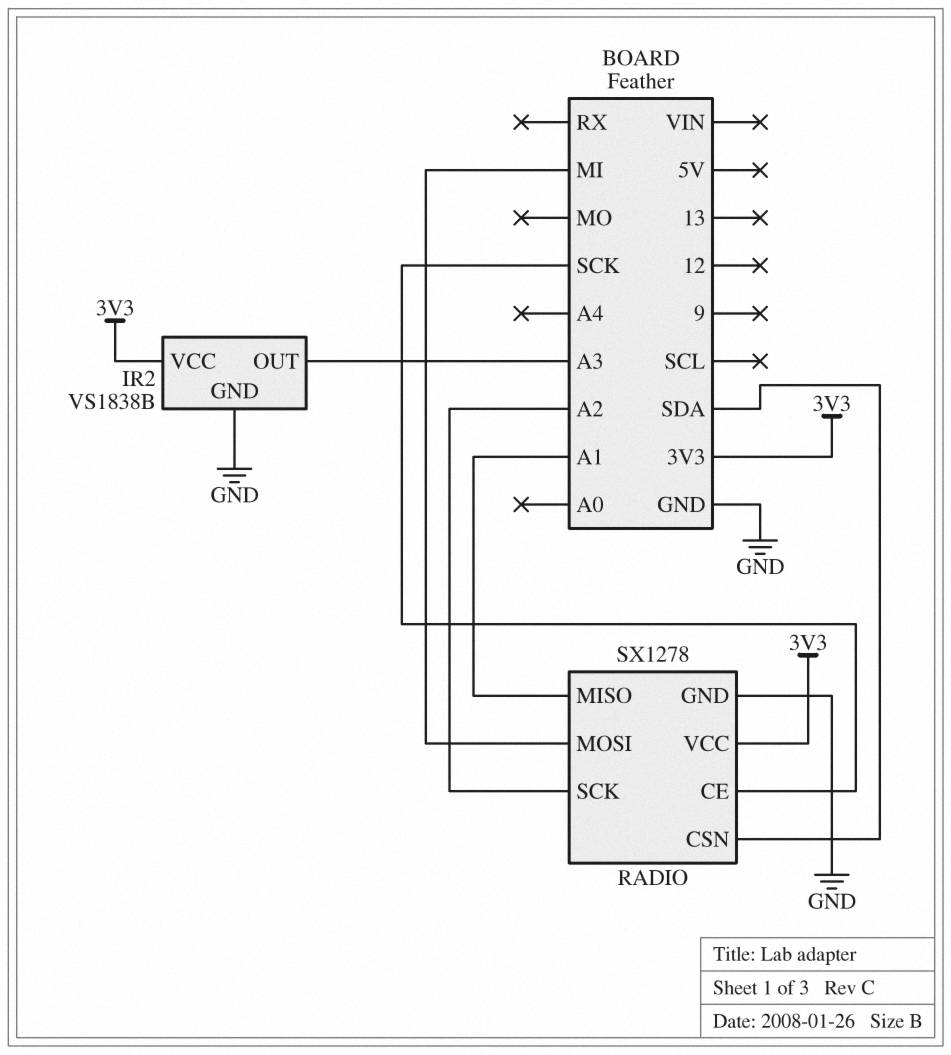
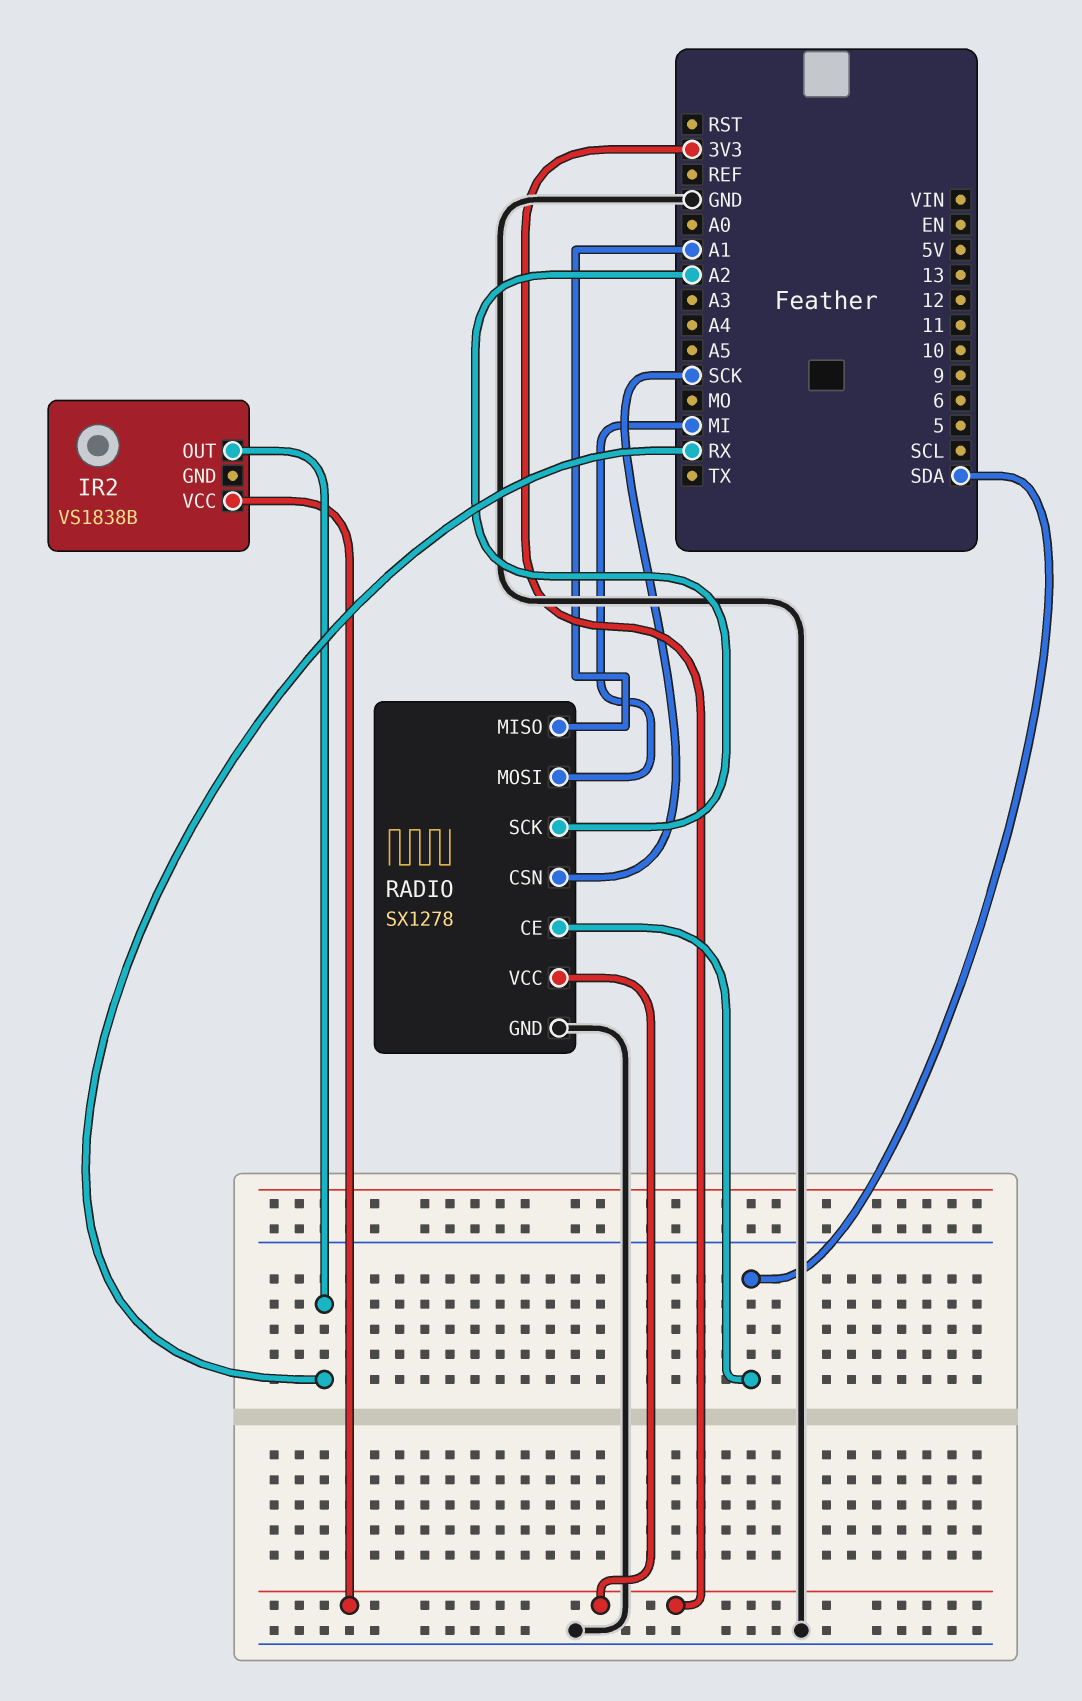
IR2 pin GND: GND -> none
IR2 pin OUT: A3 -> RX
RADIO pin CE: SCK -> SDA
RADIO pin CSN: SDA -> SCK

